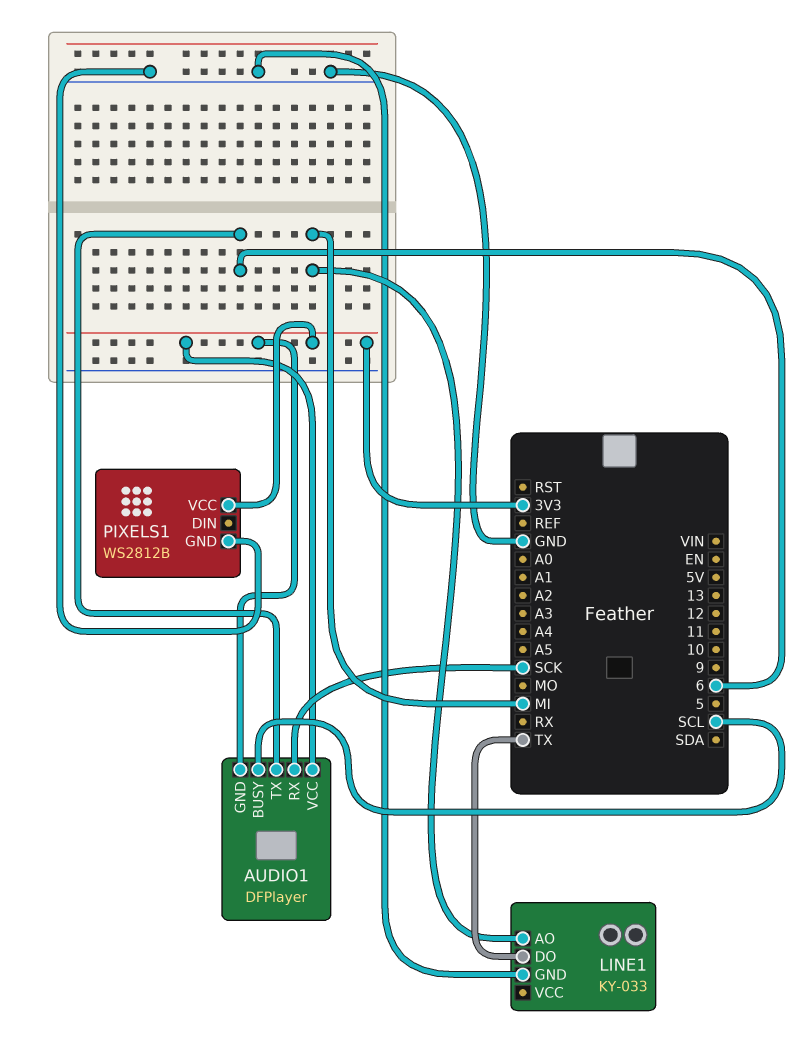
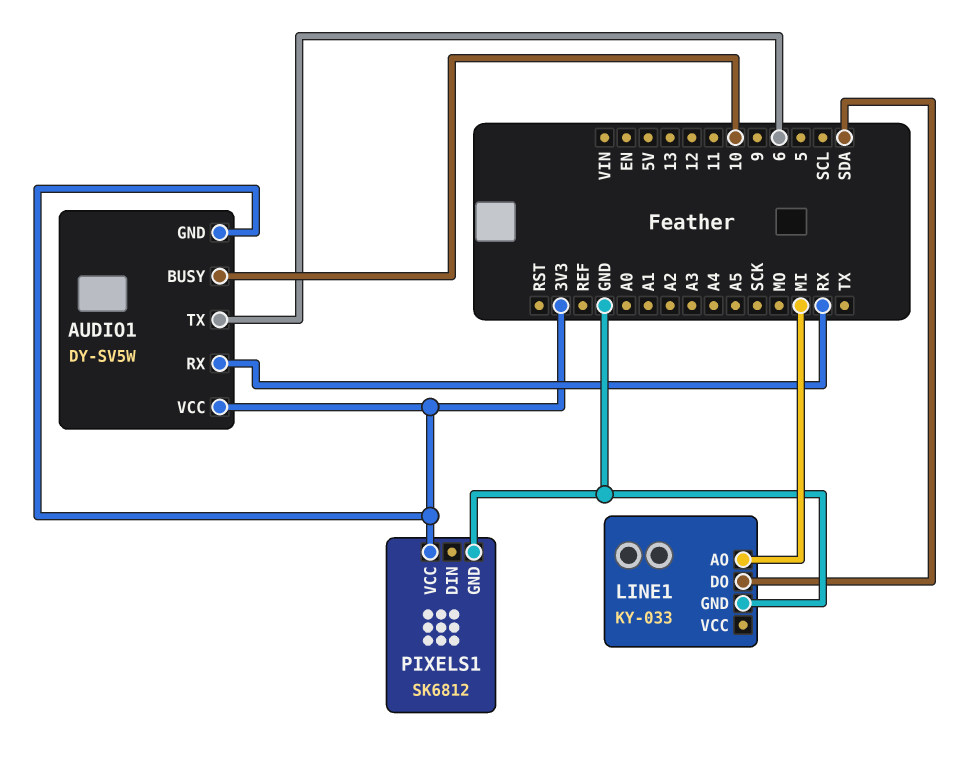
AUDIO1: DFPlayer -> DY-SV5W
AUDIO1 pin BUSY: SCL -> 10
AUDIO1 pin RX: SCK -> RX
LINE1 pin DO: TX -> SDA
PIXELS1: WS2812B -> SK6812

